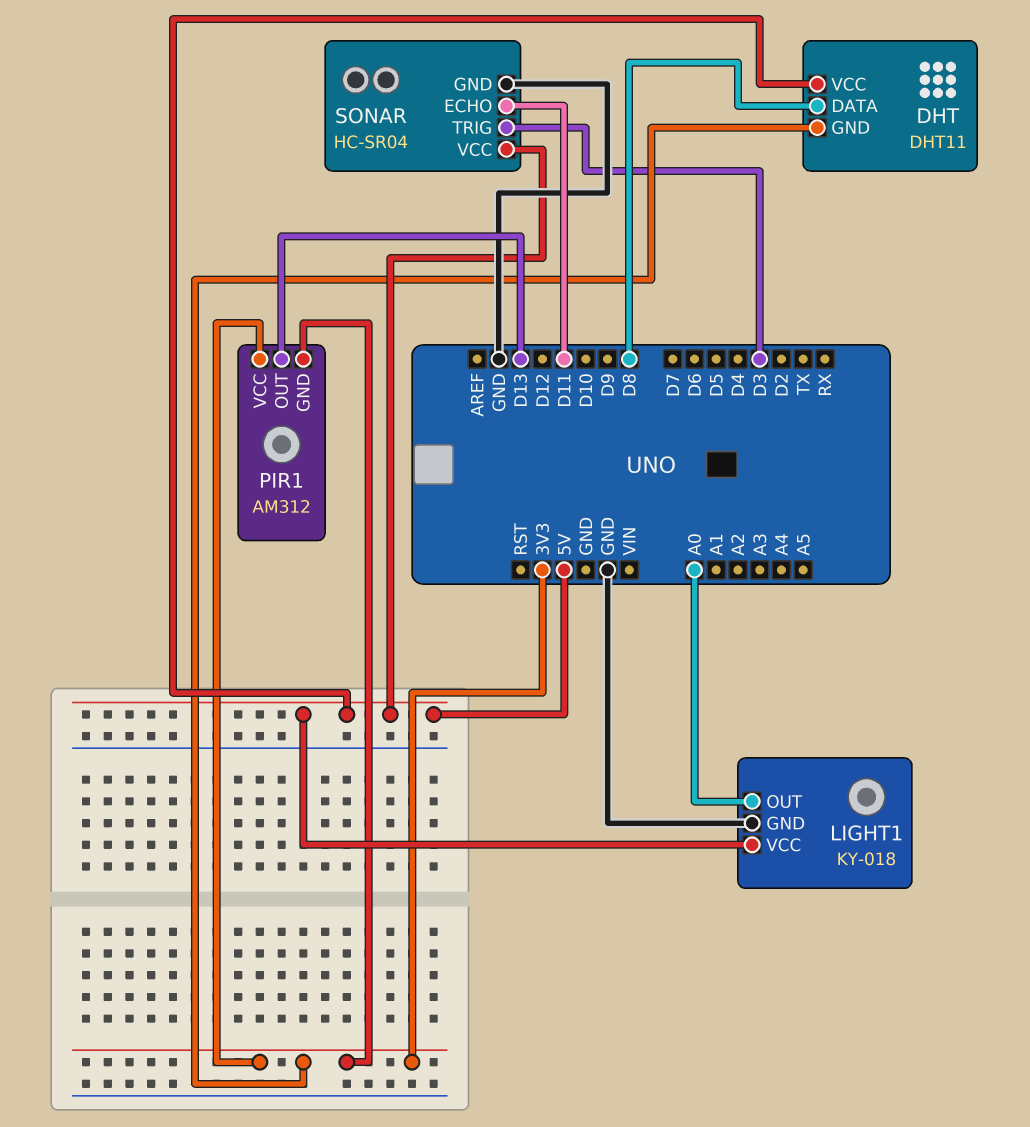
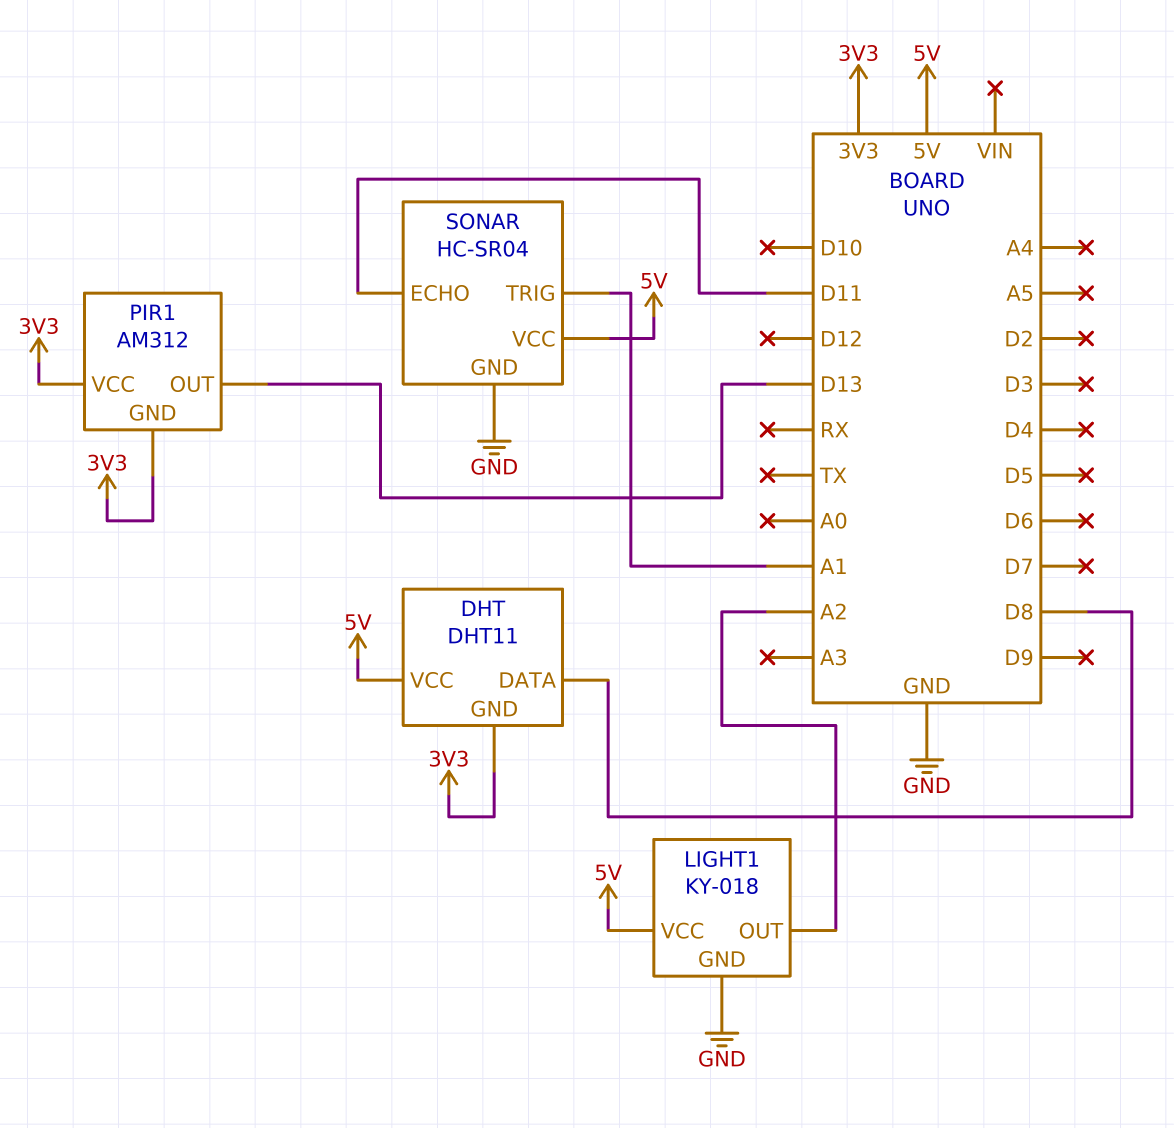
LIGHT1 pin OUT: A0 -> A2
SONAR pin TRIG: D3 -> A1

